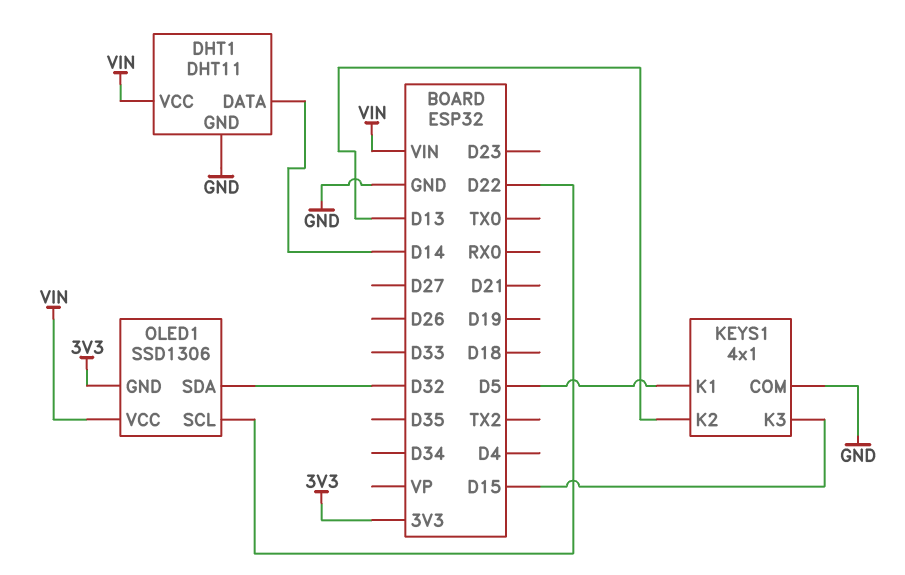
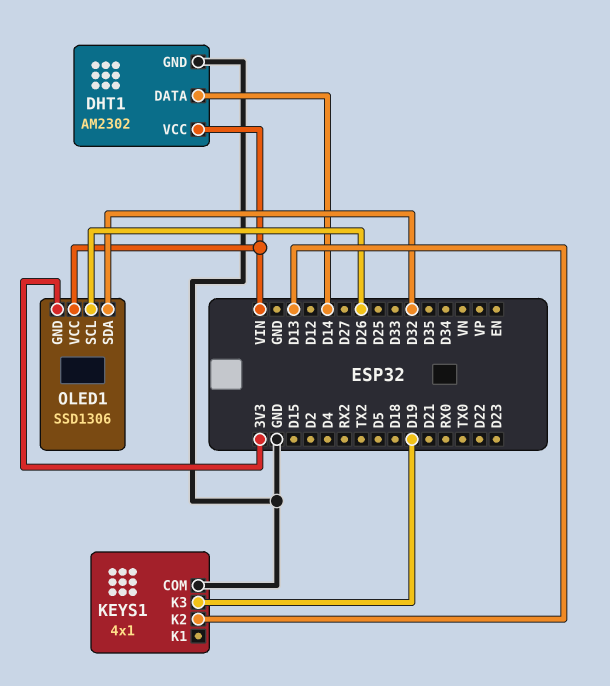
DHT1: DHT11 -> AM2302
KEYS1 pin K1: D5 -> none
KEYS1 pin K3: D15 -> D19
OLED1 pin SCL: D22 -> D26

